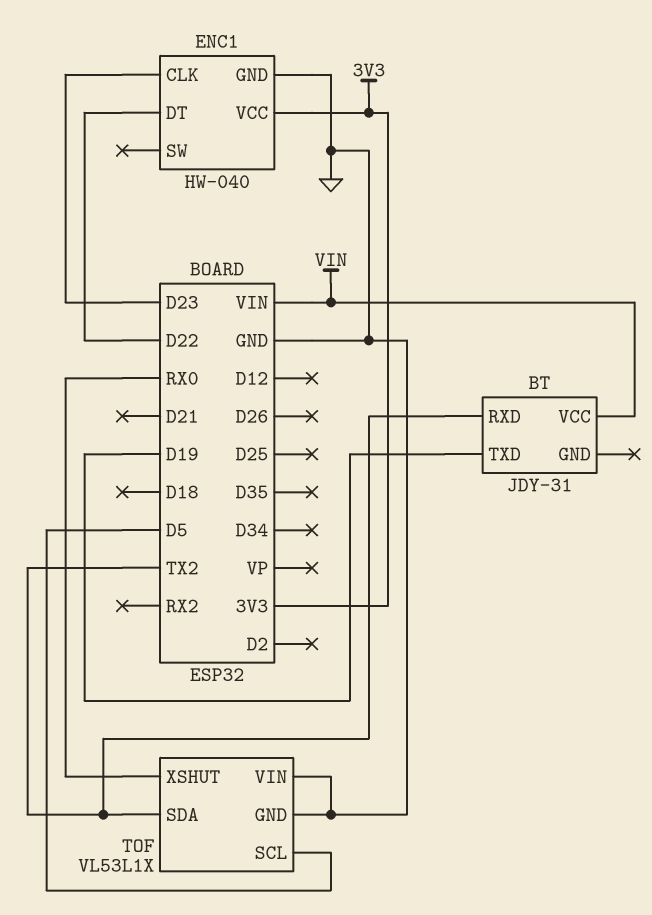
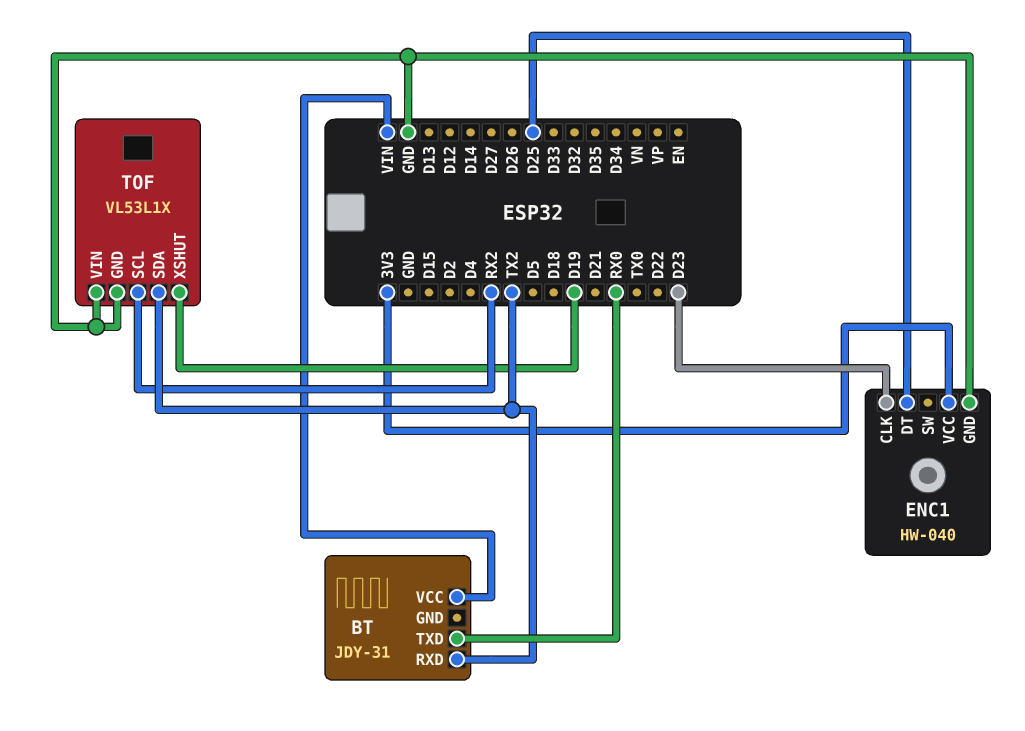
BT pin TXD: D19 -> RX0
ENC1 pin DT: D22 -> D25
TOF pin SCL: D5 -> RX2
TOF pin XSHUT: RX0 -> D19

